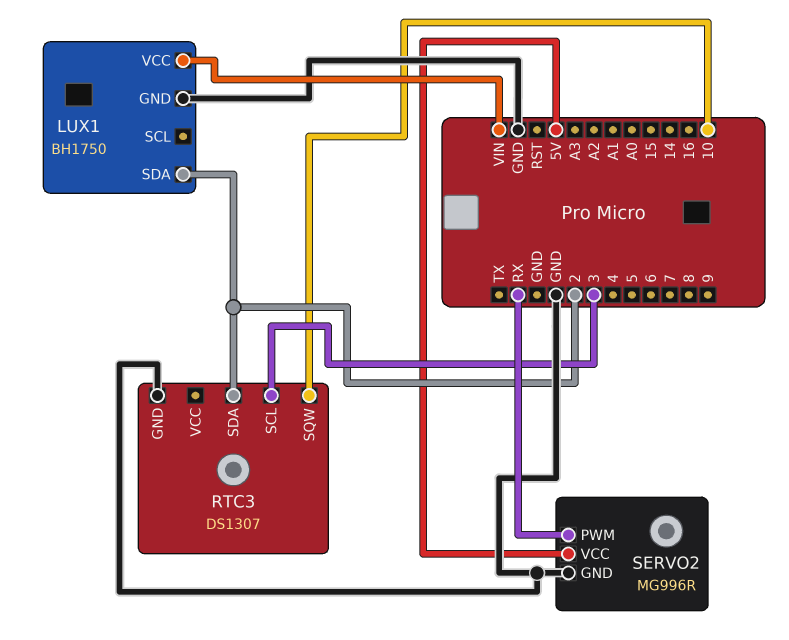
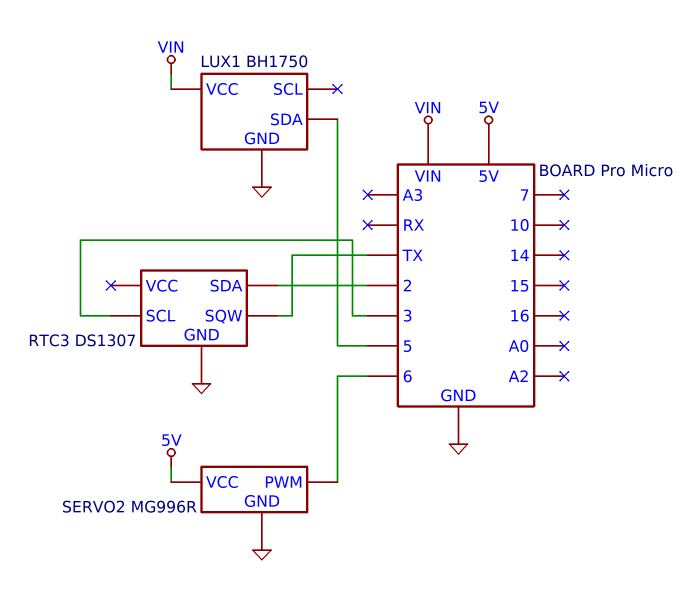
LUX1 pin SDA: 2 -> 5
RTC3 pin SQW: 10 -> TX
SERVO2 pin PWM: RX -> 6

